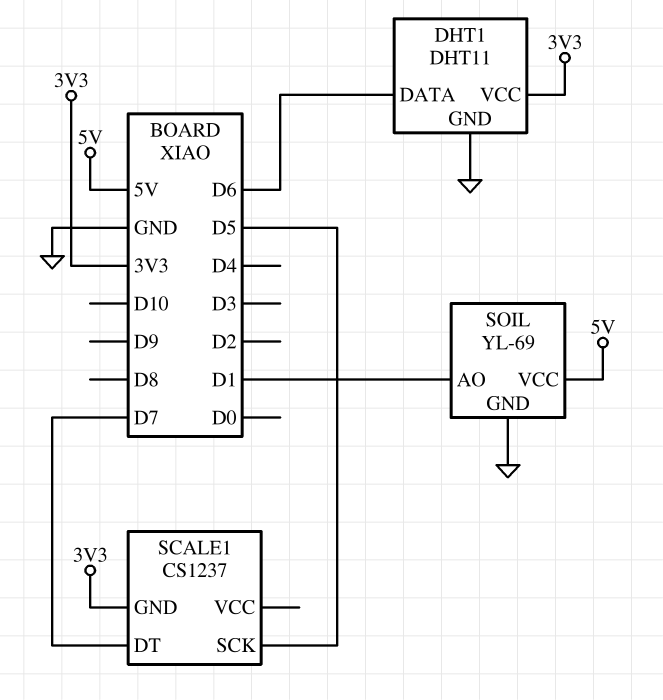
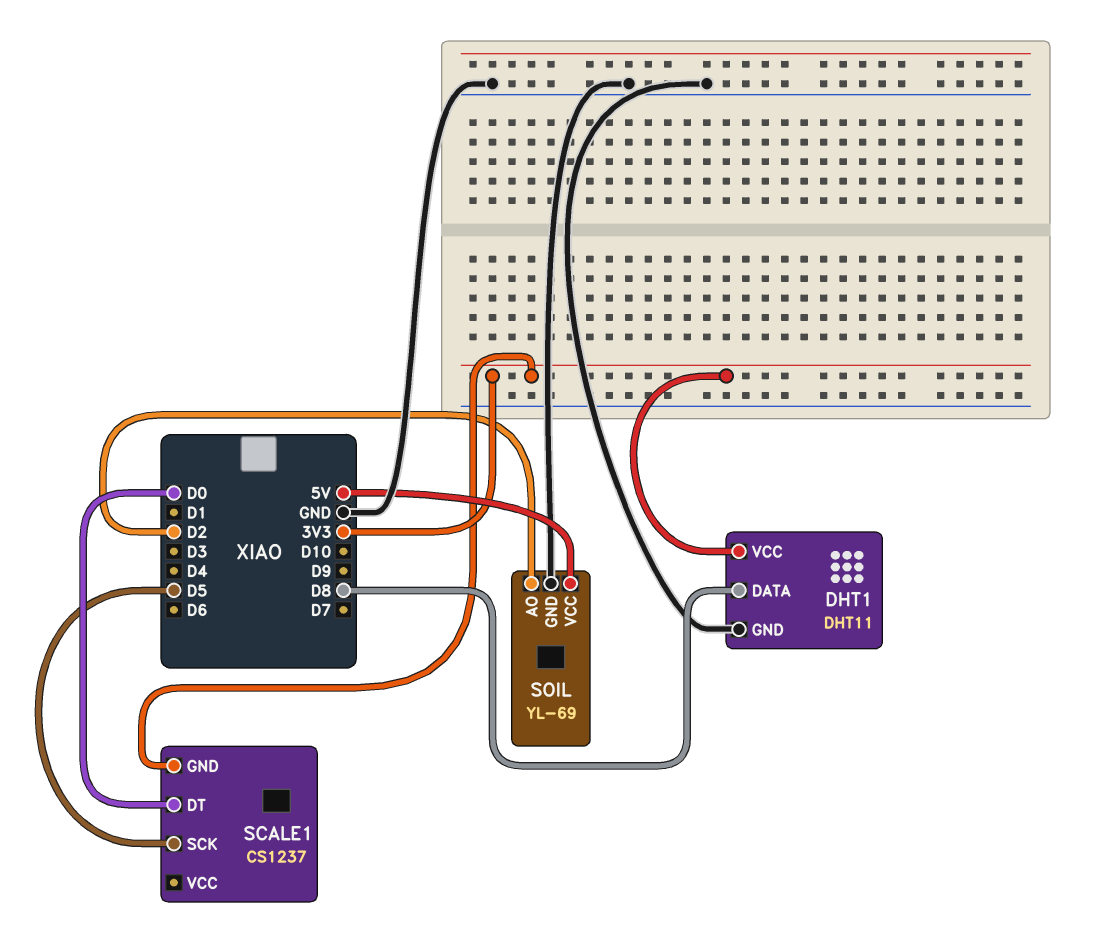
DHT1 pin DATA: D6 -> D8
SCALE1 pin DT: D7 -> D0
SOIL pin AO: D1 -> D2

